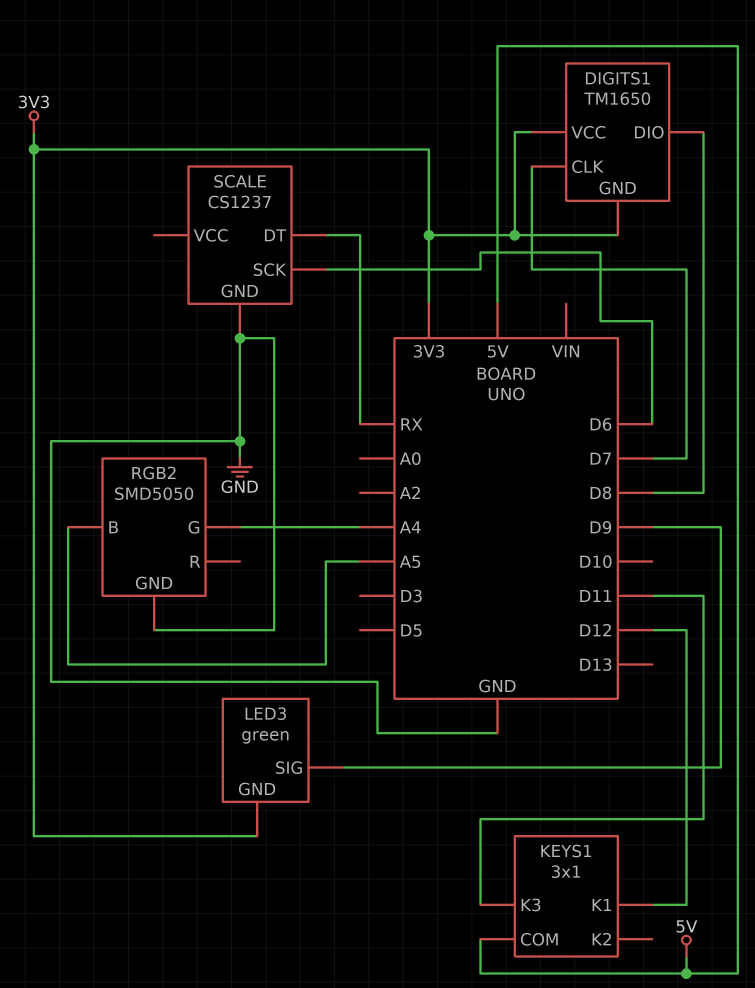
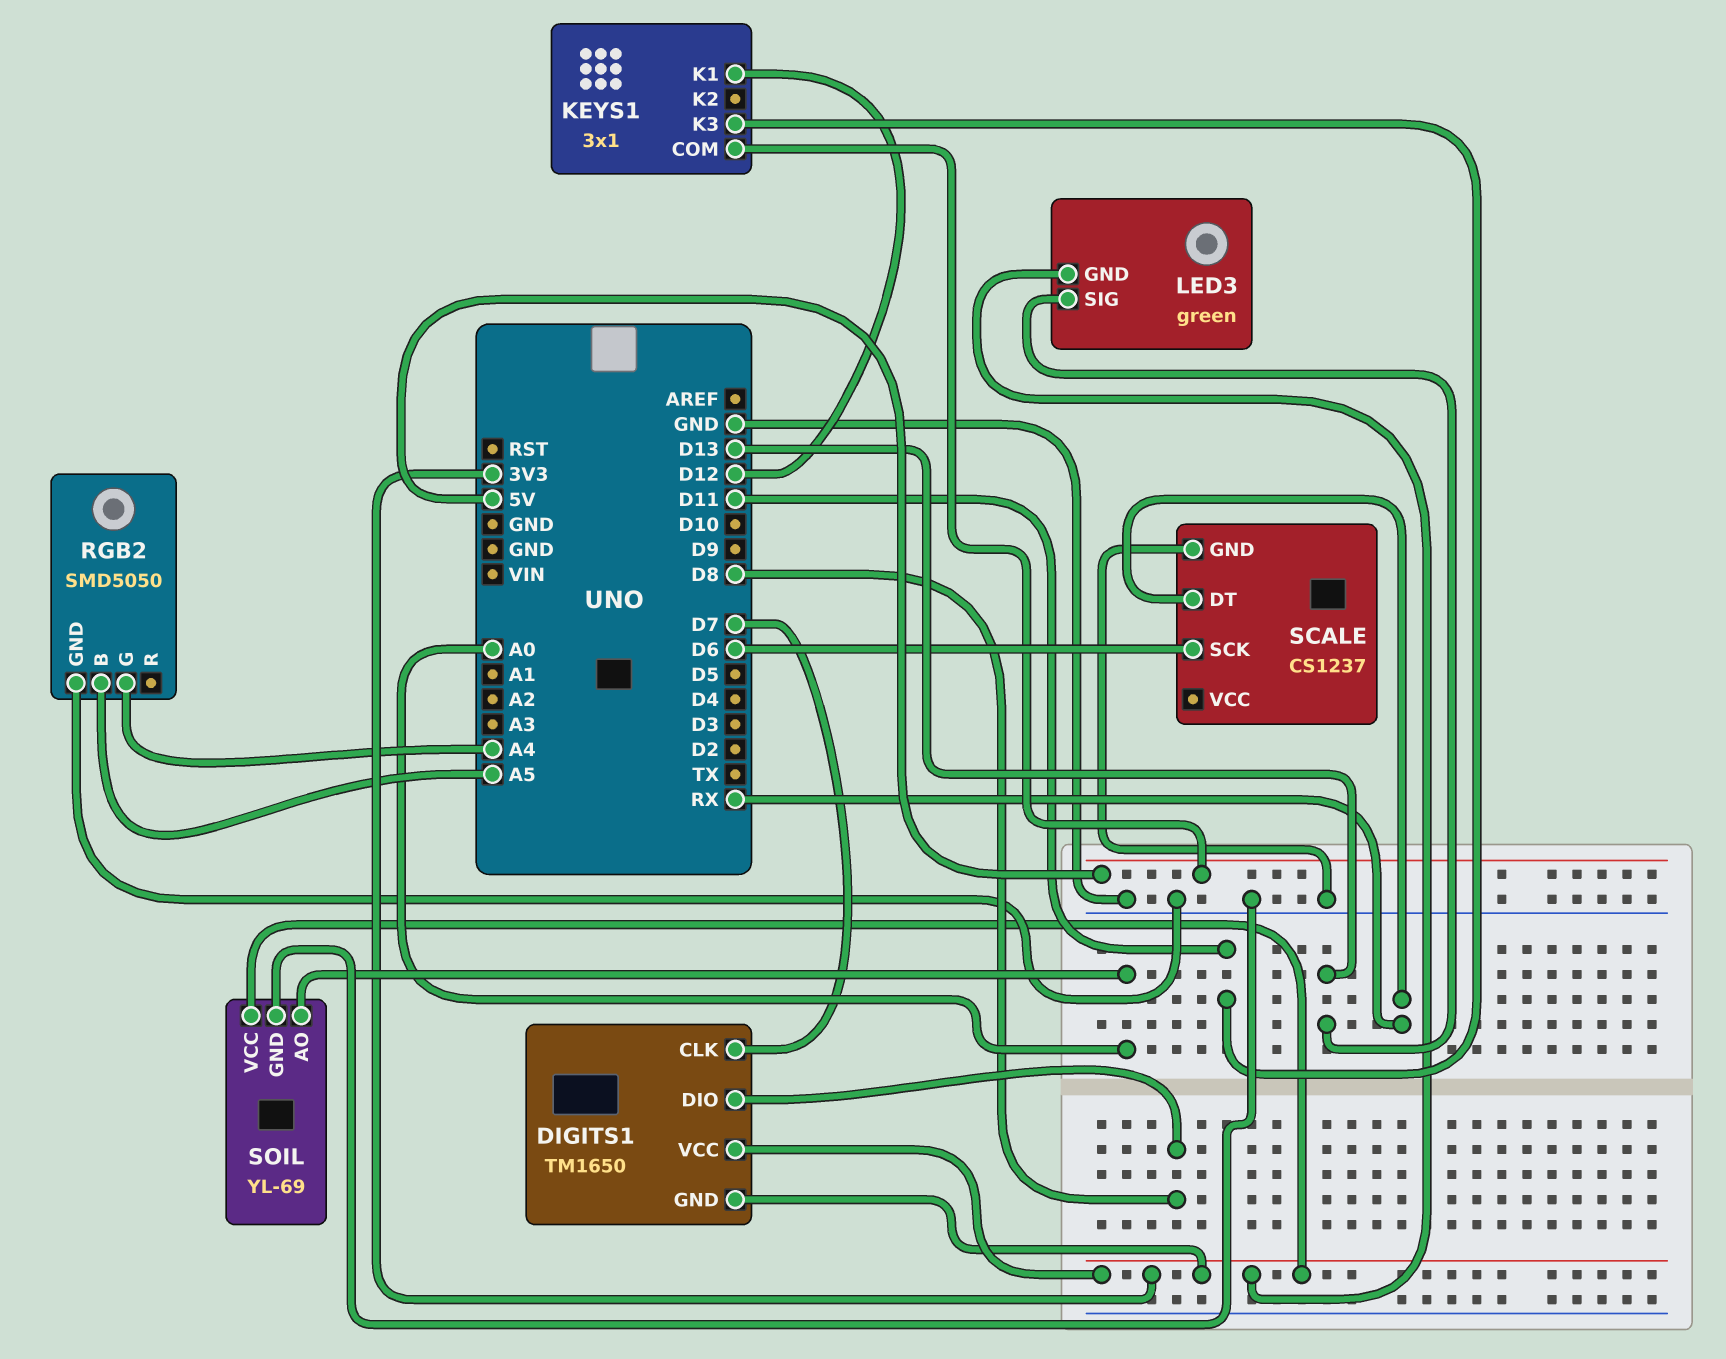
LED3 pin SIG: D9 -> D13
SOIL: none -> YL-69
SOIL pin AO: none -> A0
SOIL pin GND: none -> GND
SOIL pin VCC: none -> 3V3

